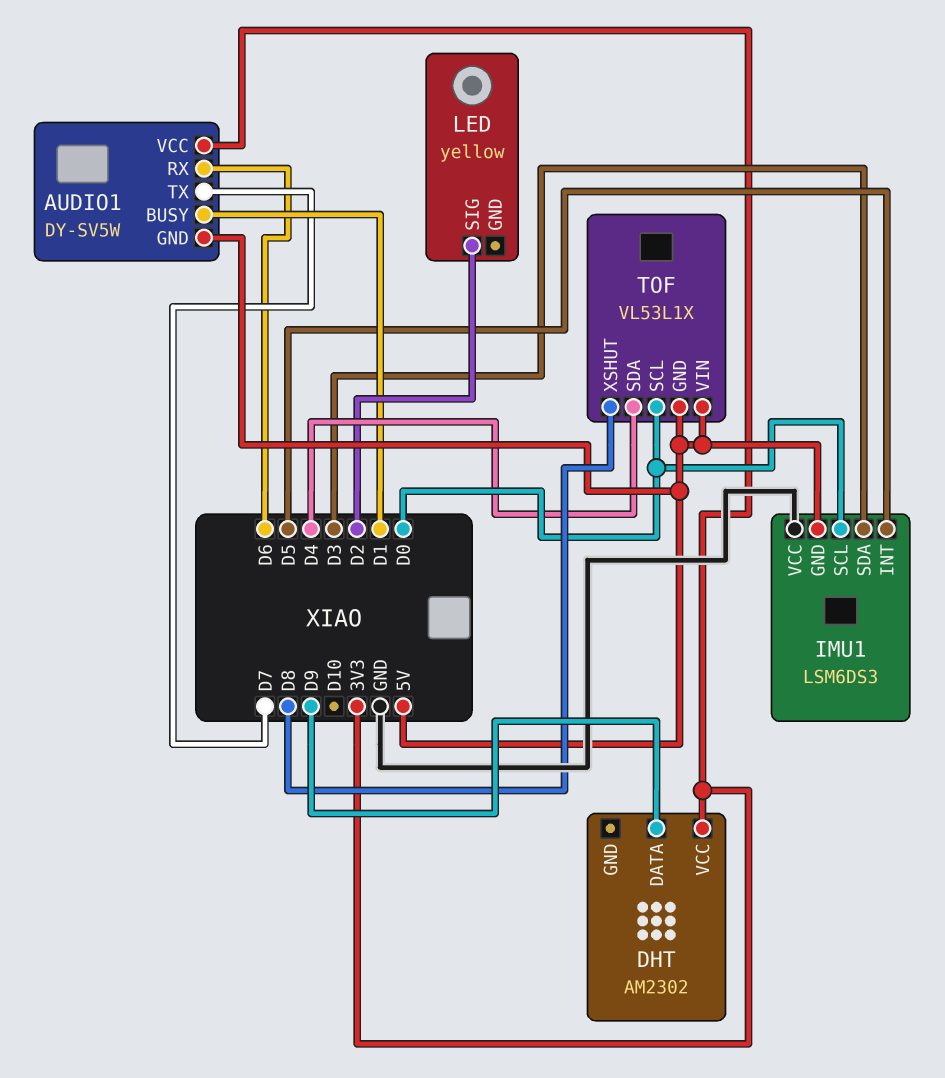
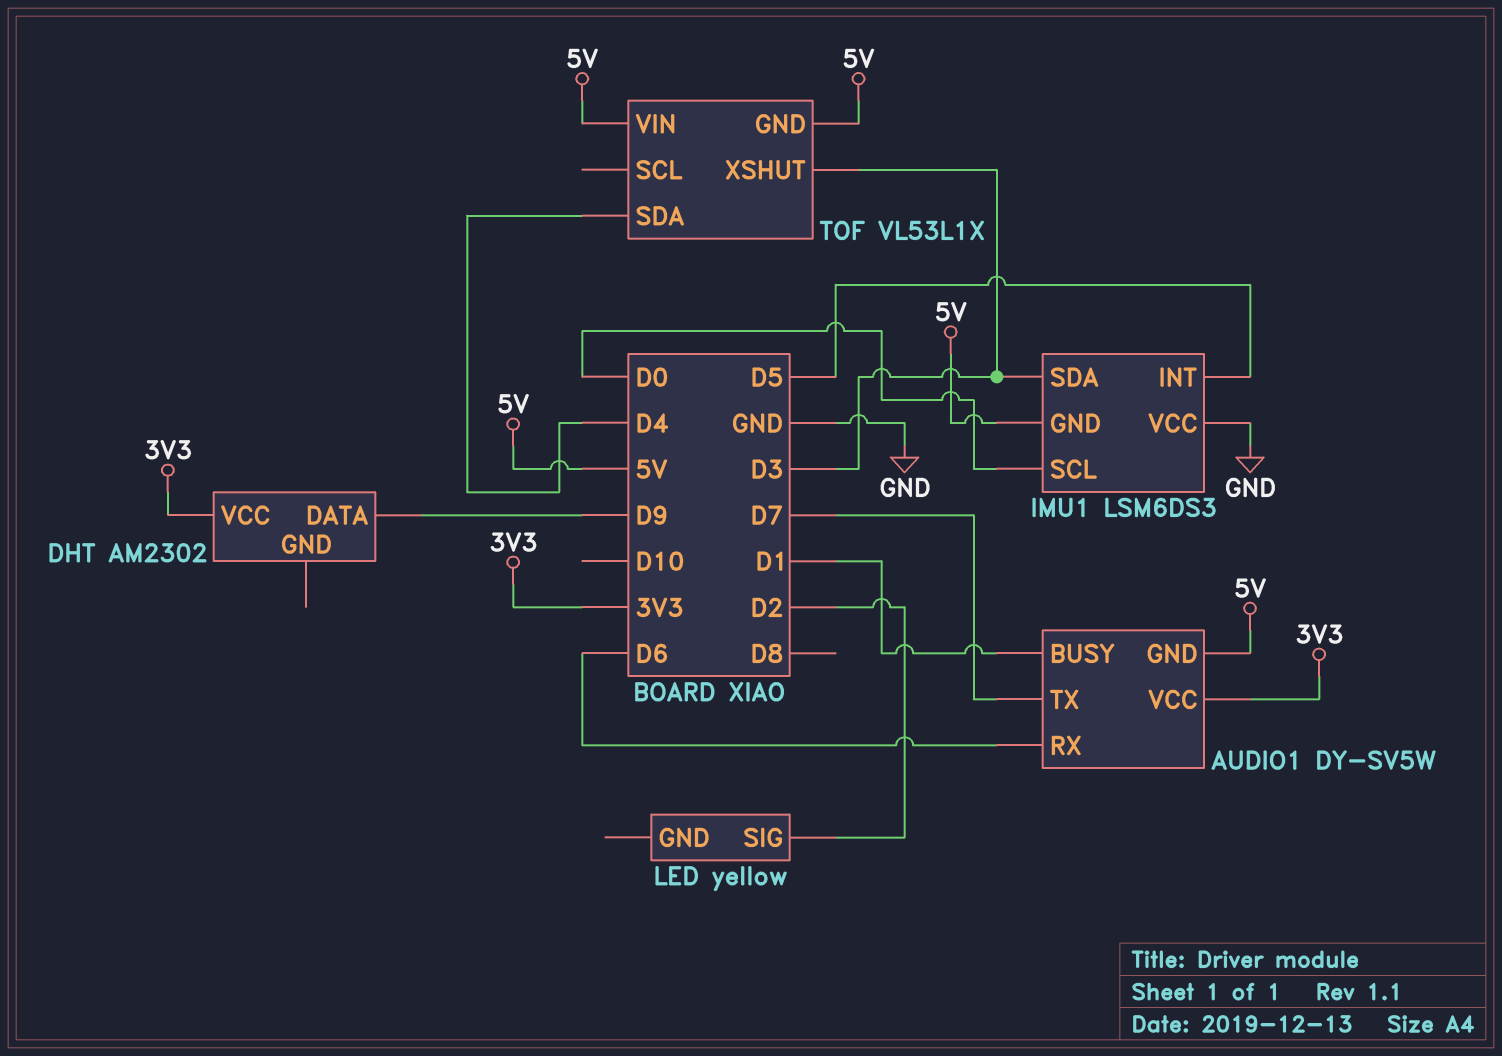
TOF pin SCL: D0 -> none
TOF pin XSHUT: D8 -> D3

